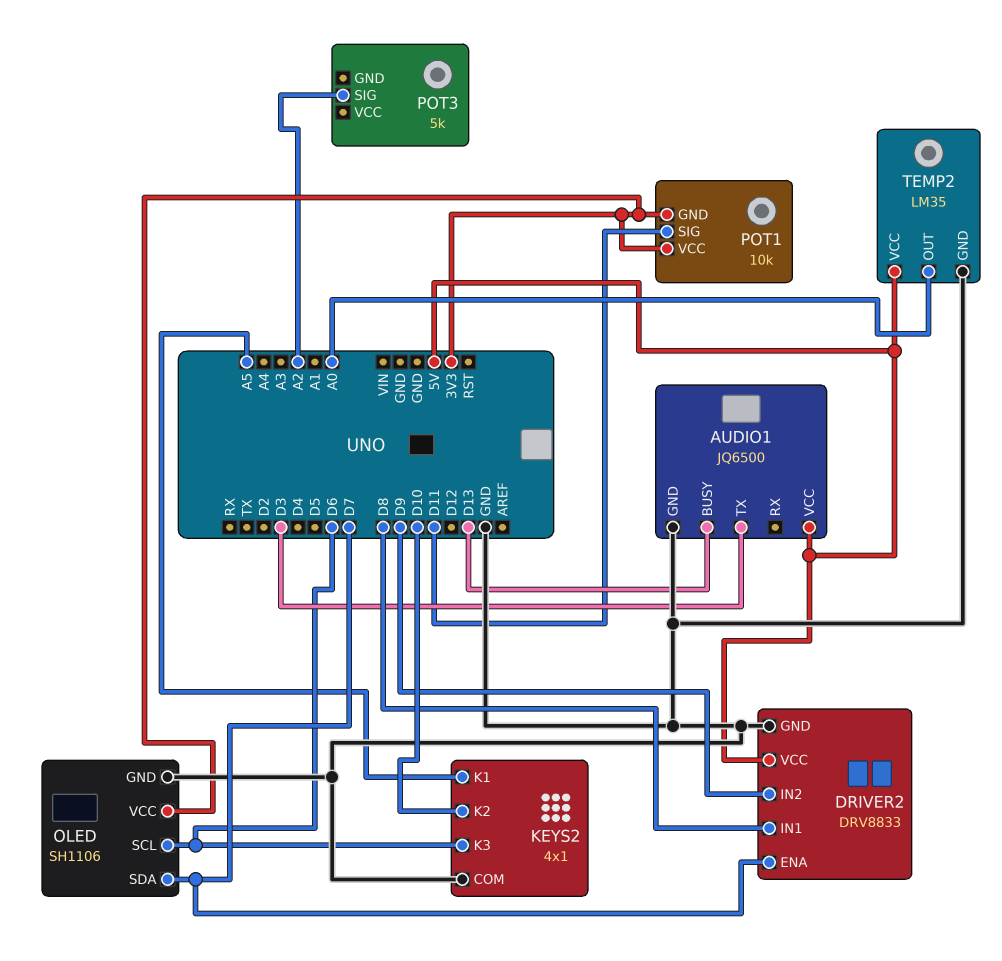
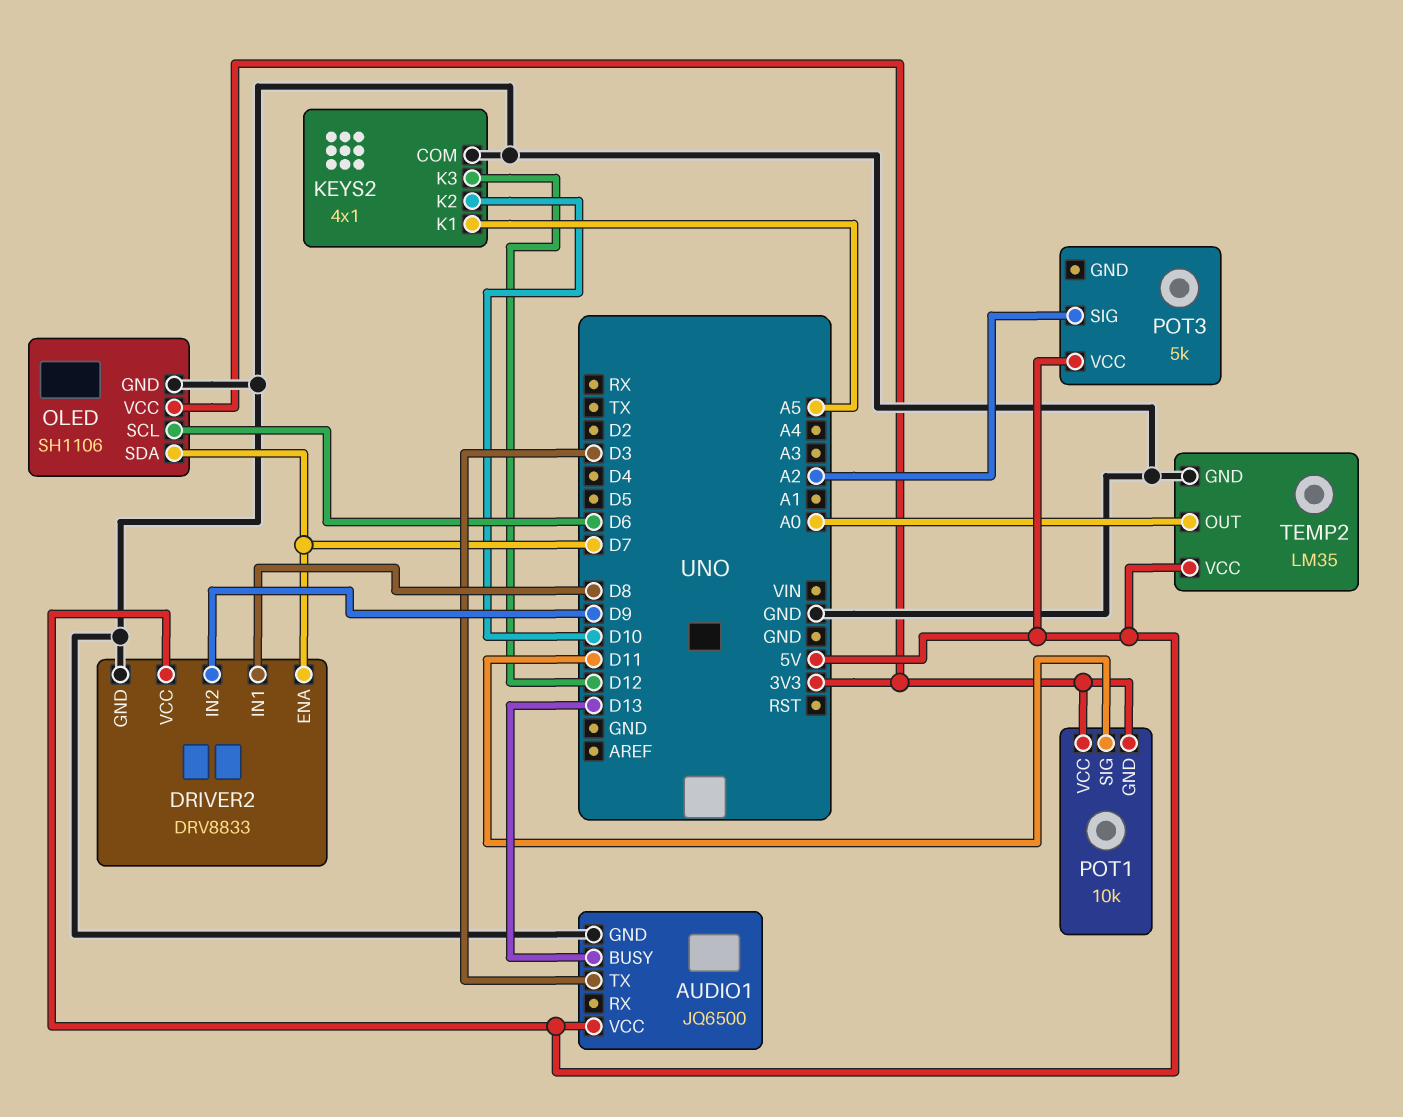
KEYS2 pin K3: D6 -> D12
POT3 pin VCC: none -> 5V

